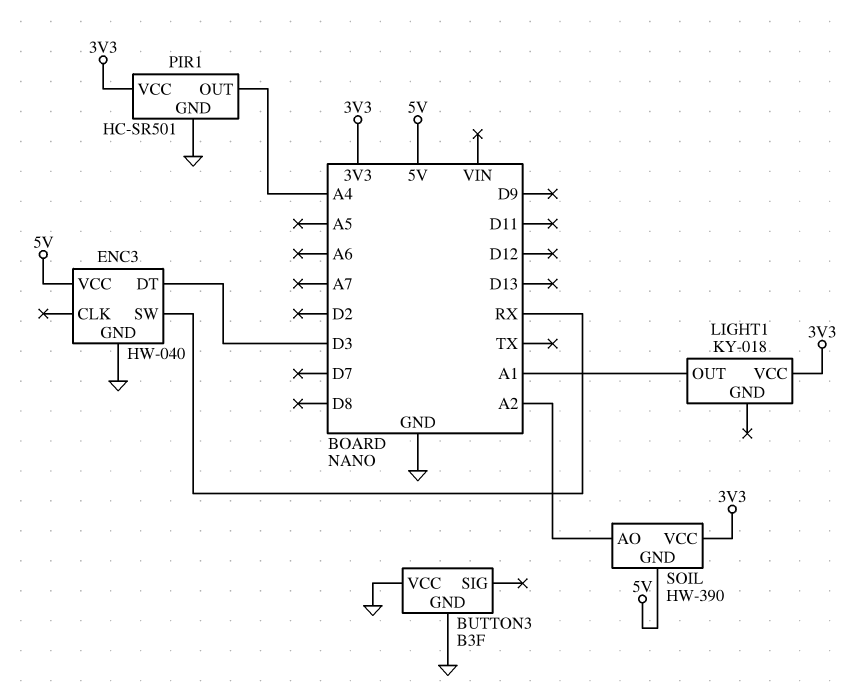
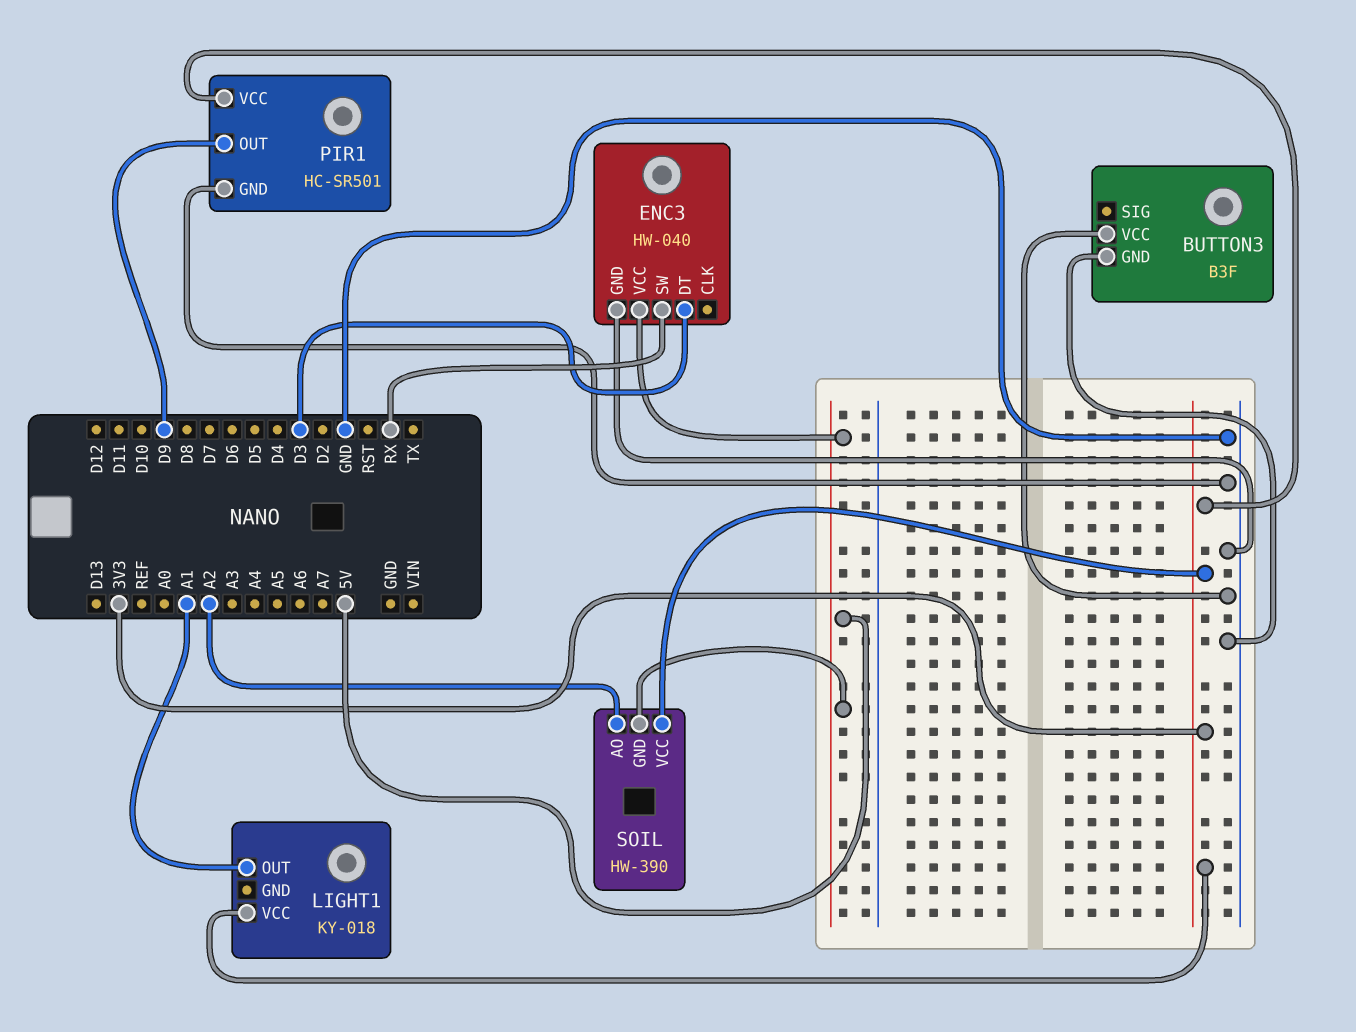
PIR1 pin OUT: A4 -> D9

